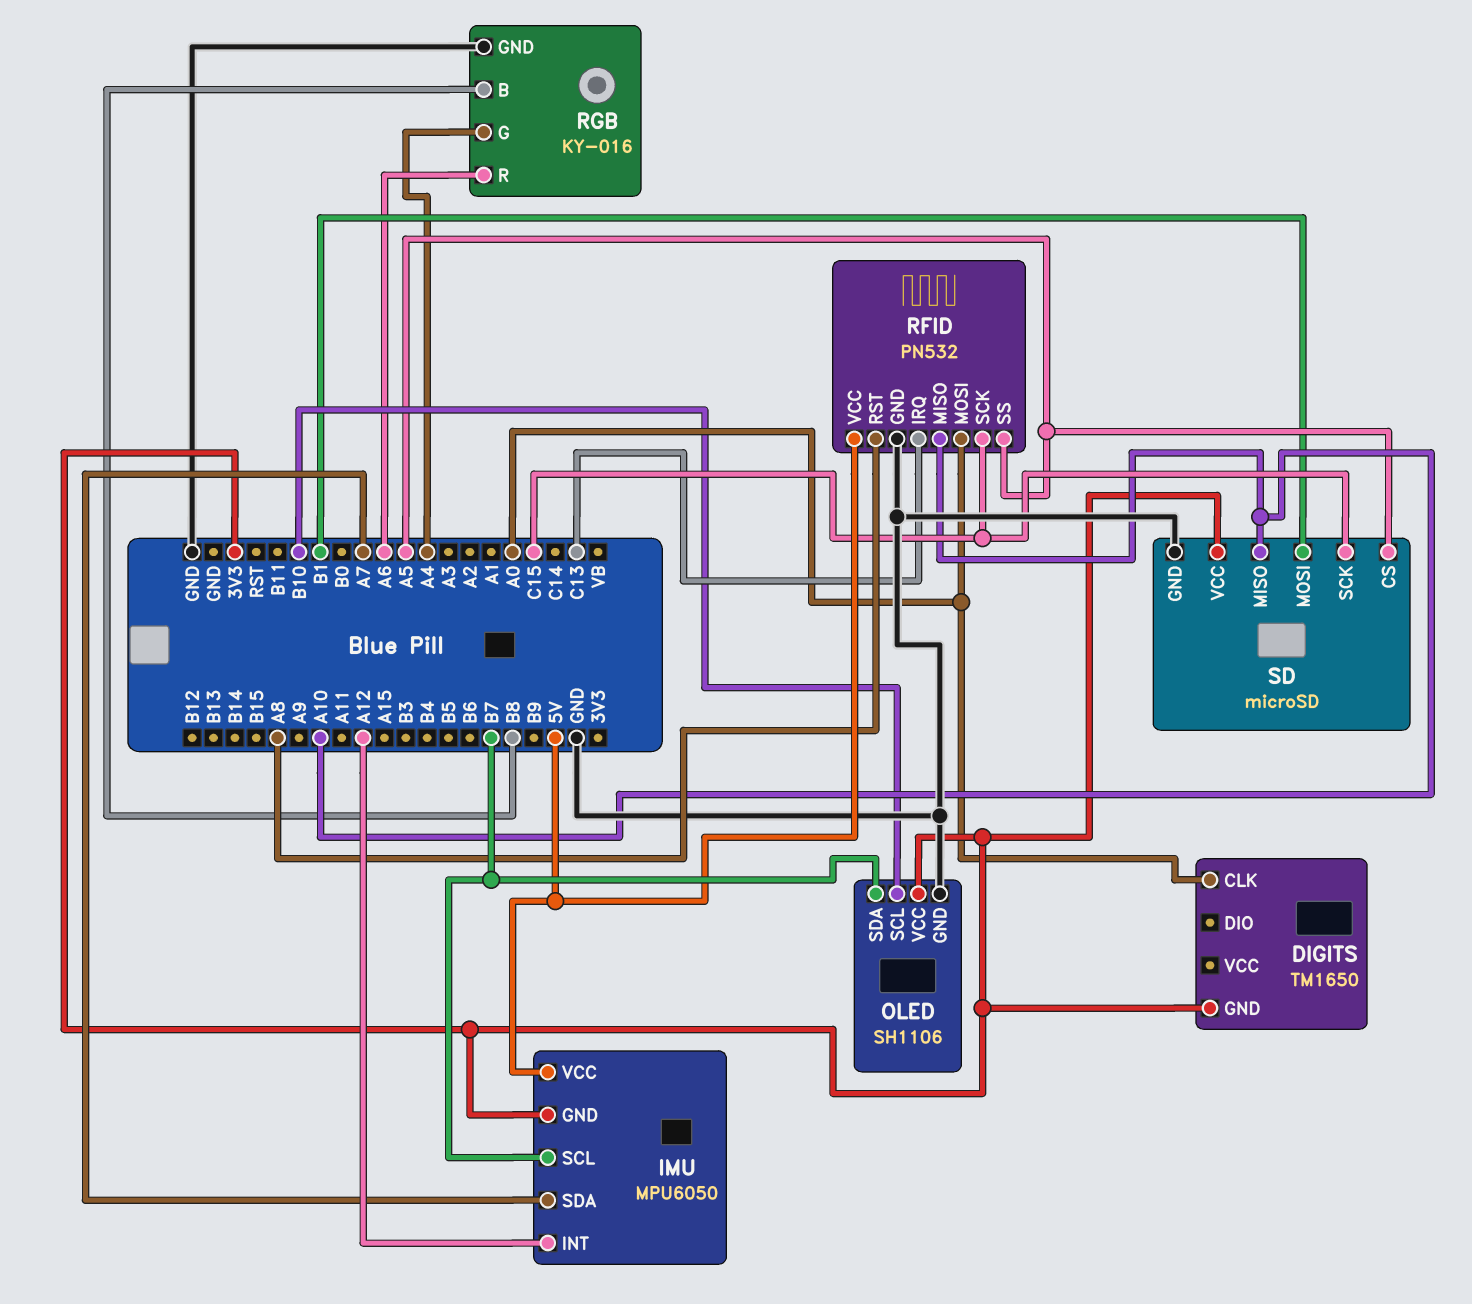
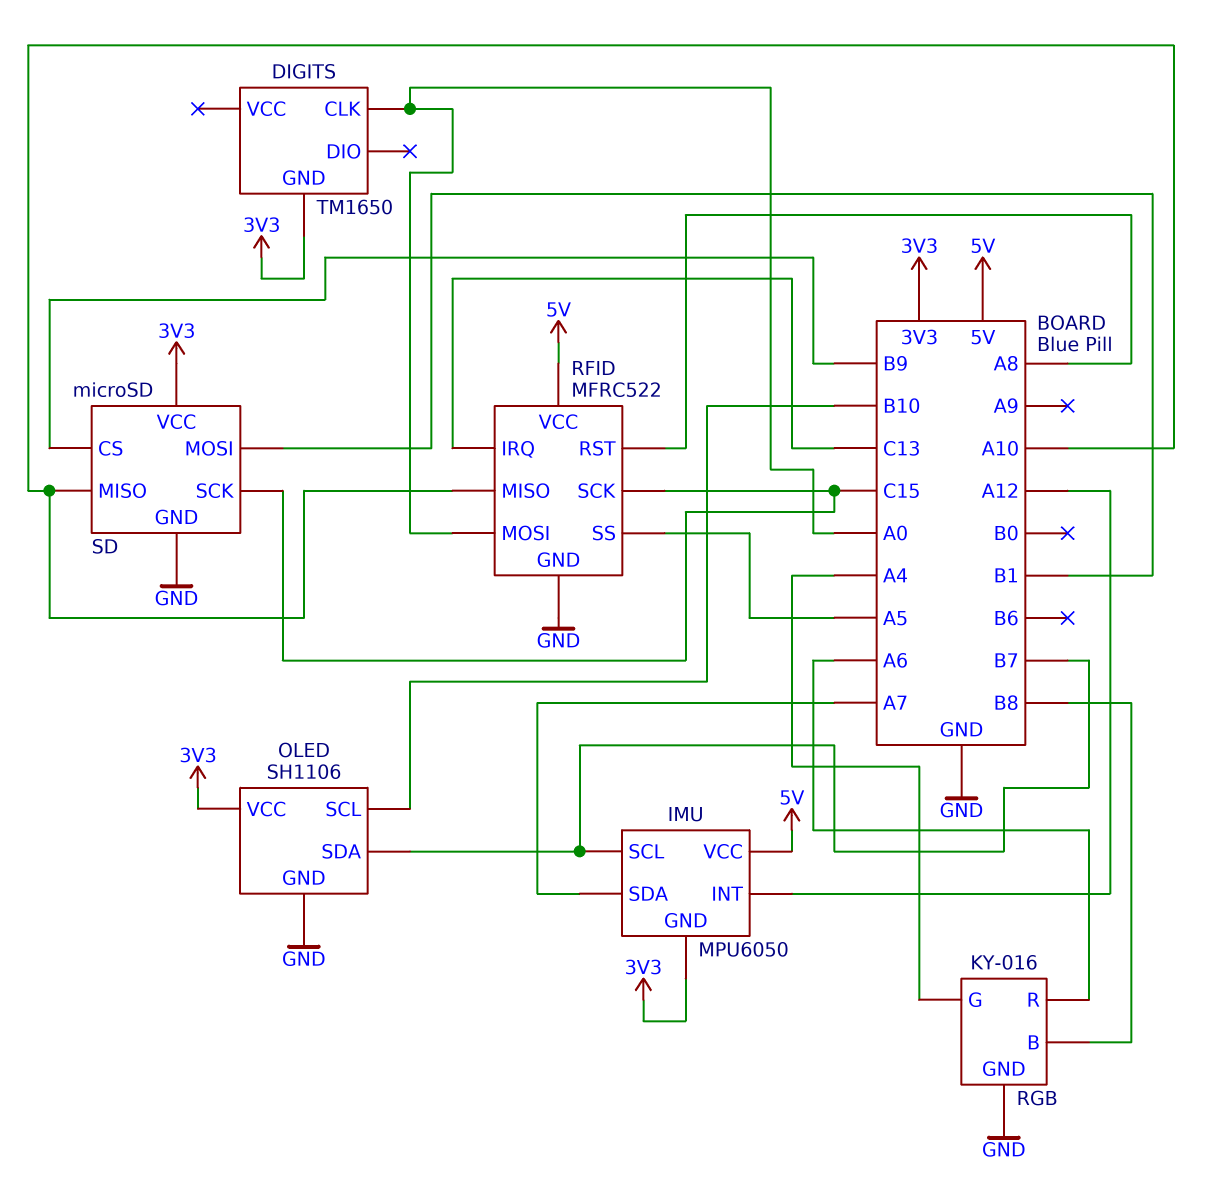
RFID: PN532 -> MFRC522
SD pin CS: A5 -> B9

